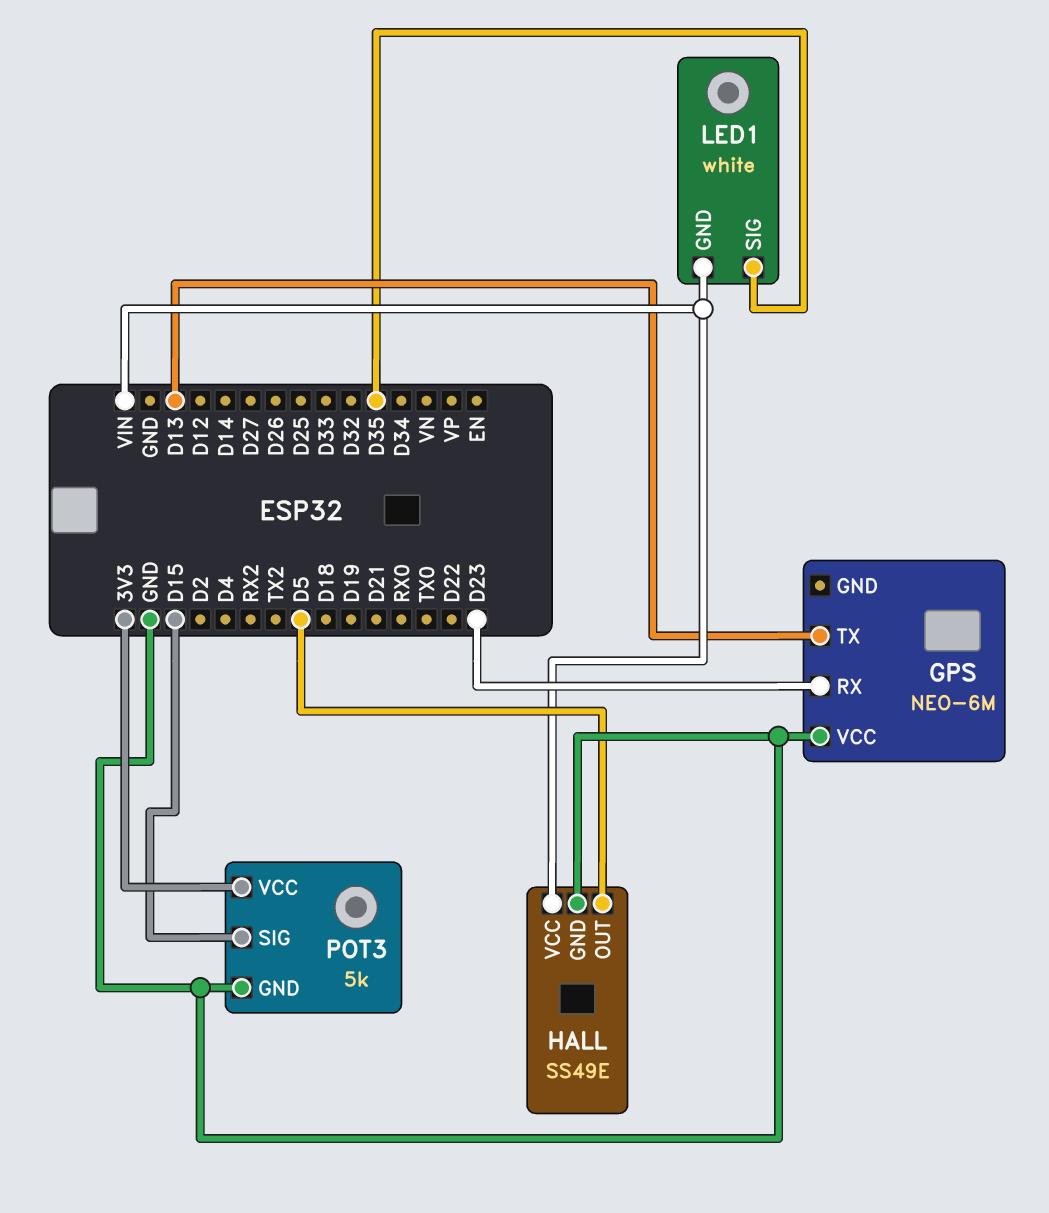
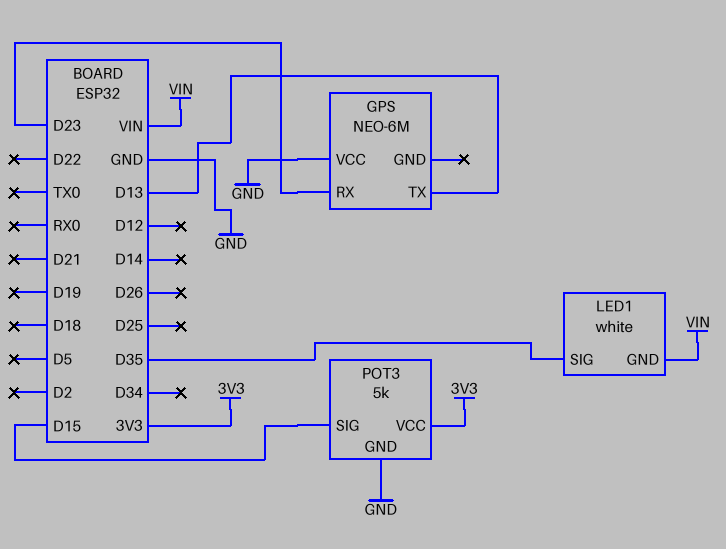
HALL: SS49E -> none
HALL pin GND: GND -> none
HALL pin OUT: D5 -> none
HALL pin VCC: VIN -> none

